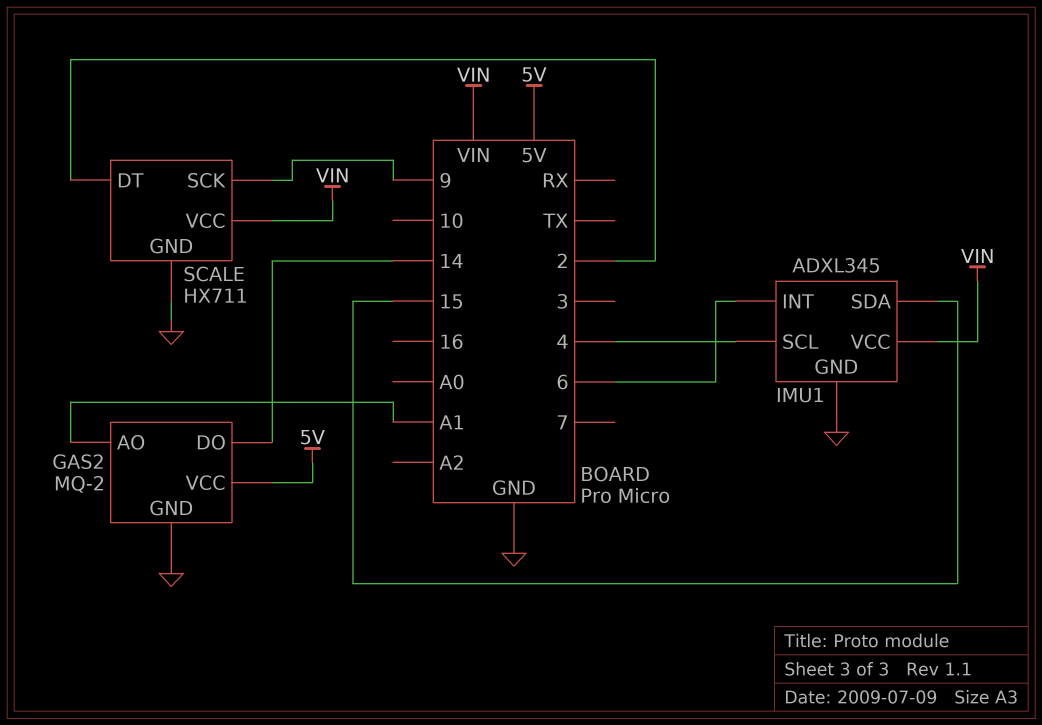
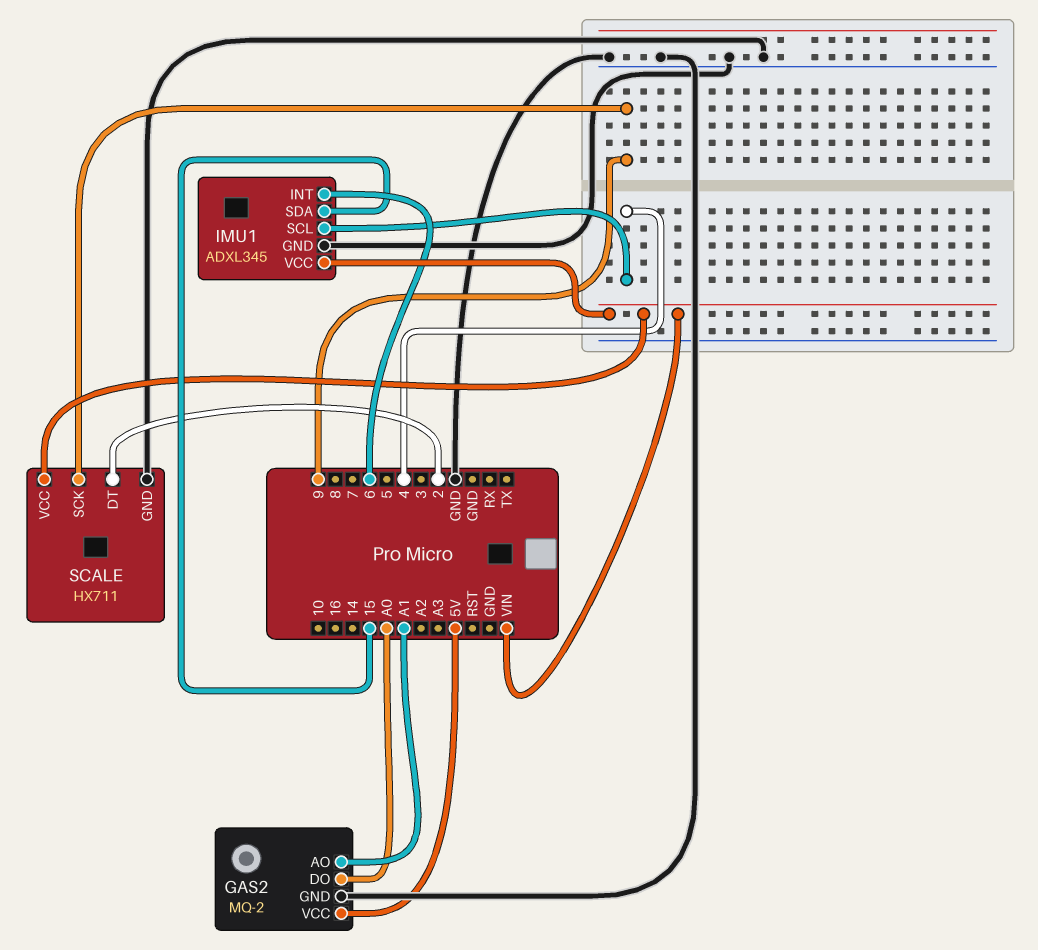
GAS2 pin DO: 14 -> A0

